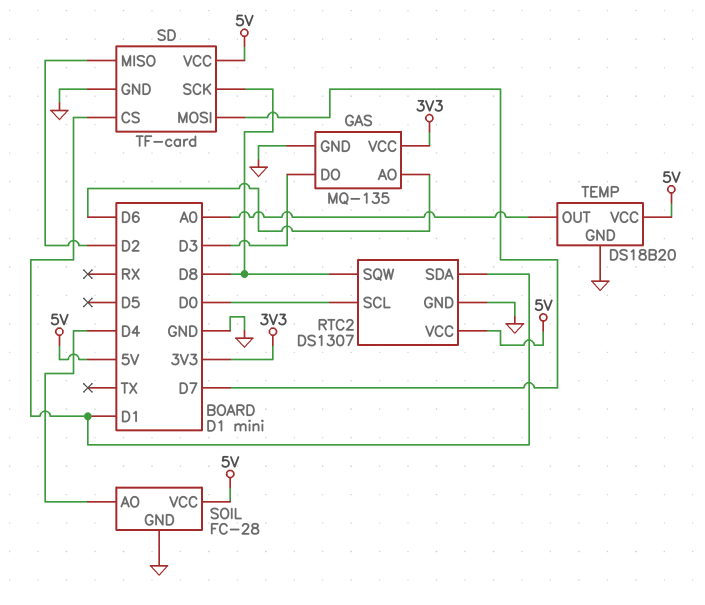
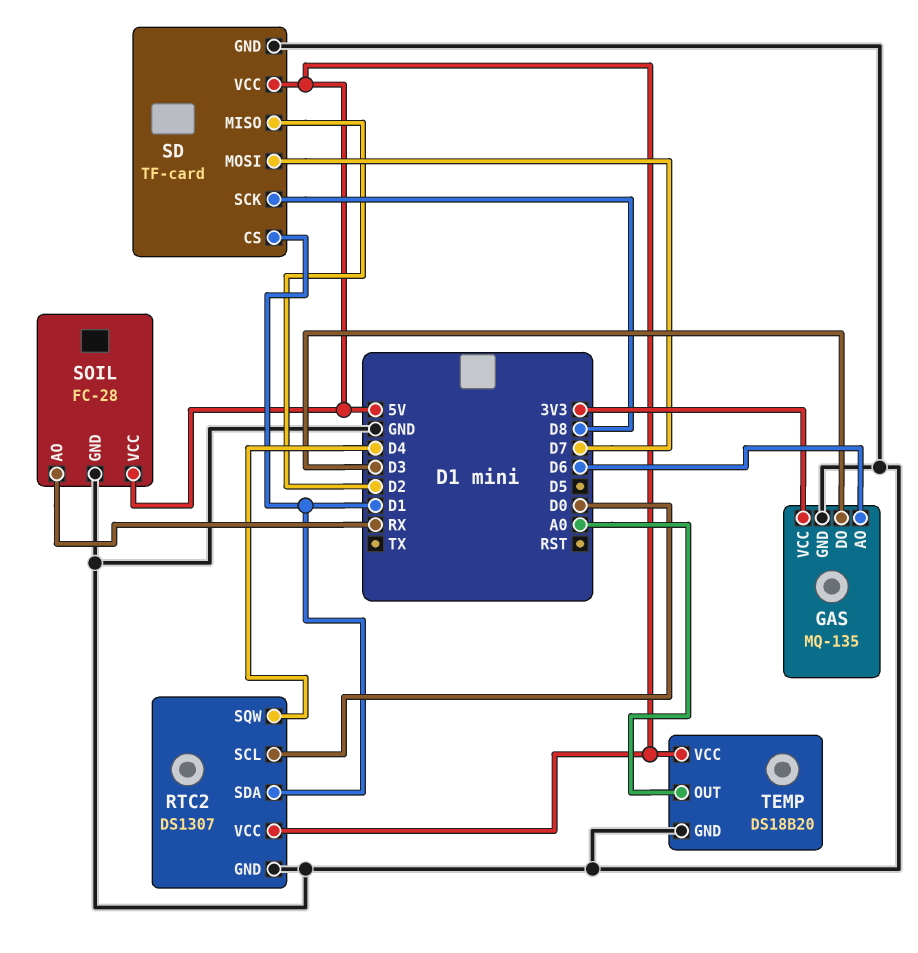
RTC2 pin SQW: D8 -> D4
SOIL pin AO: D4 -> RX

